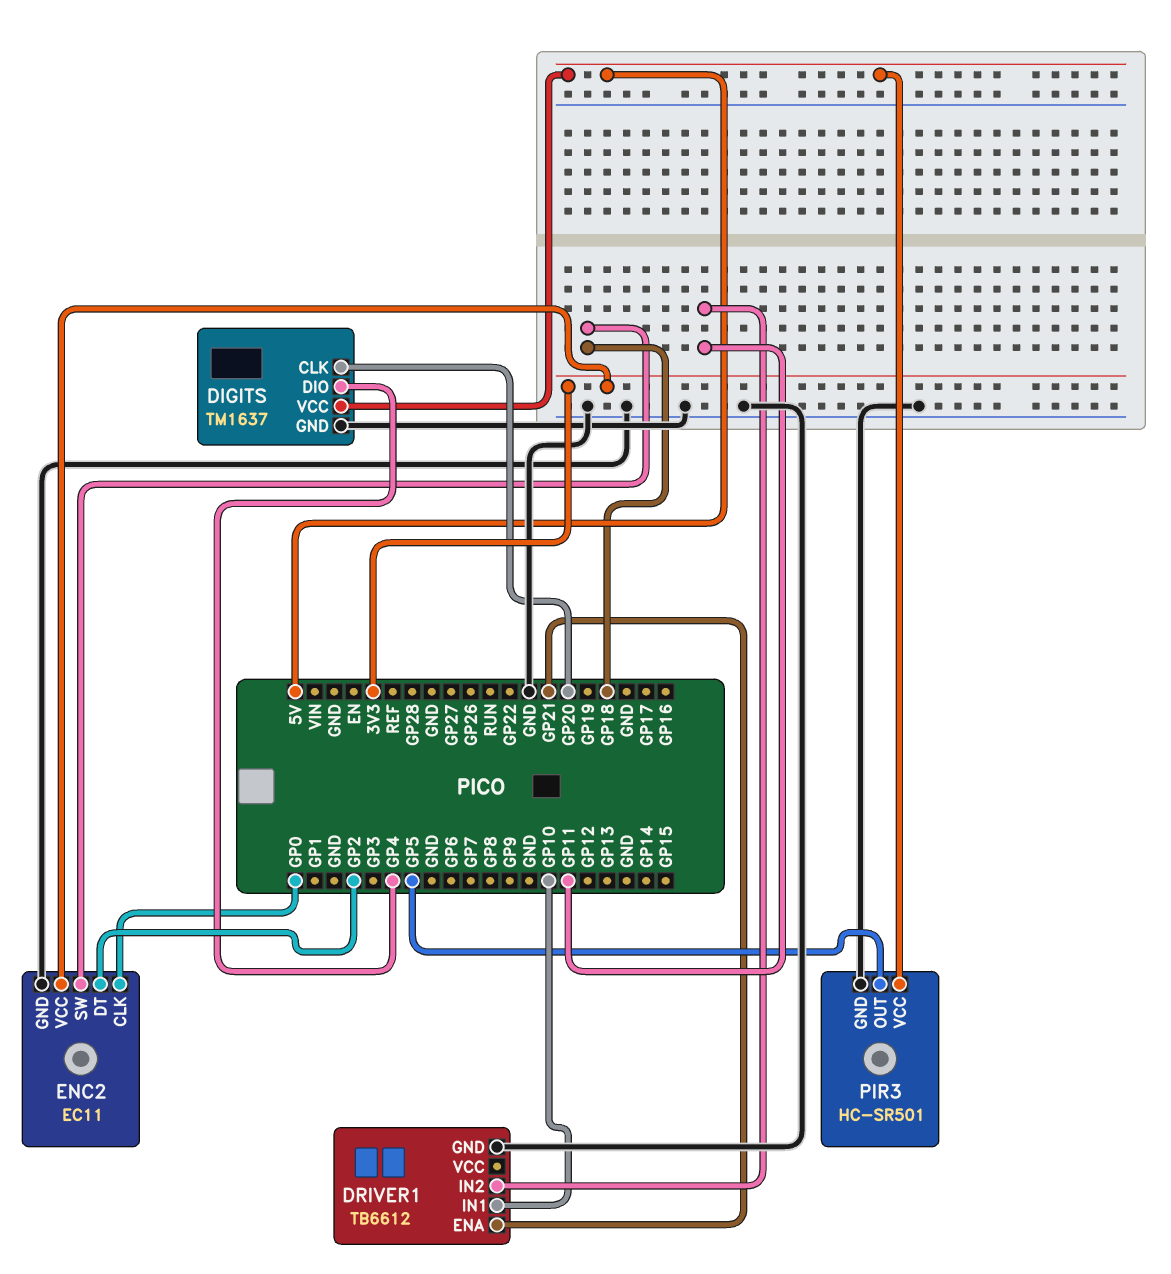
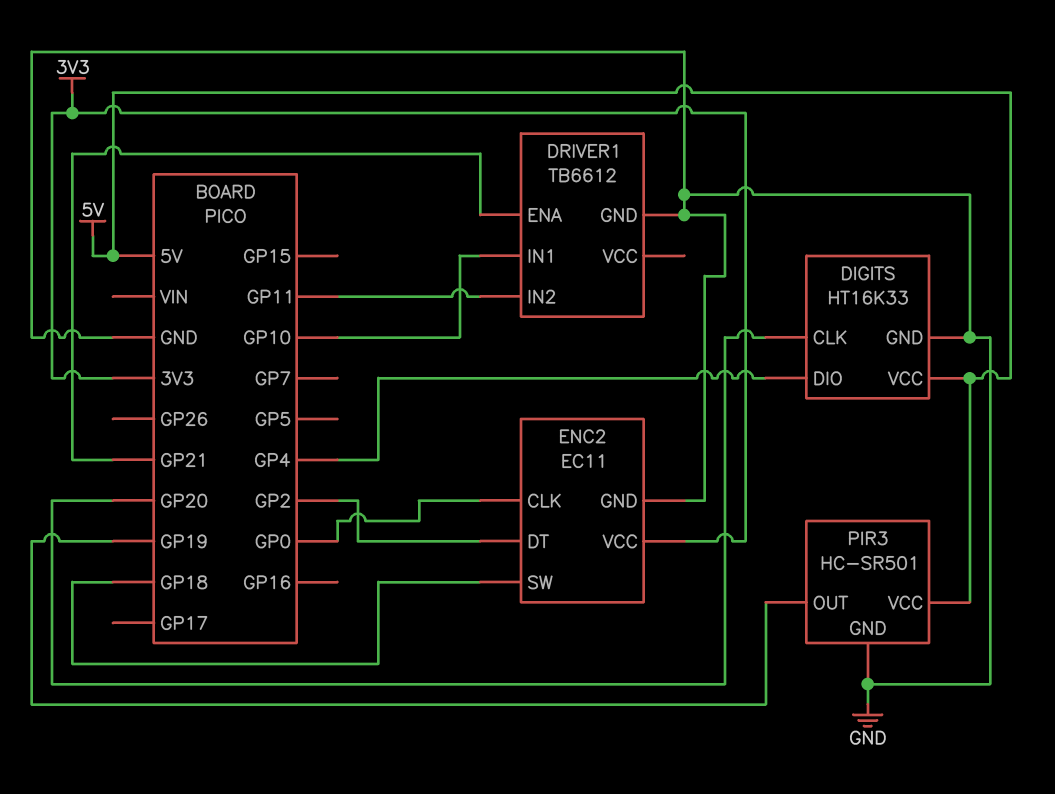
DIGITS: TM1637 -> HT16K33
PIR3 pin OUT: GP5 -> GP19

